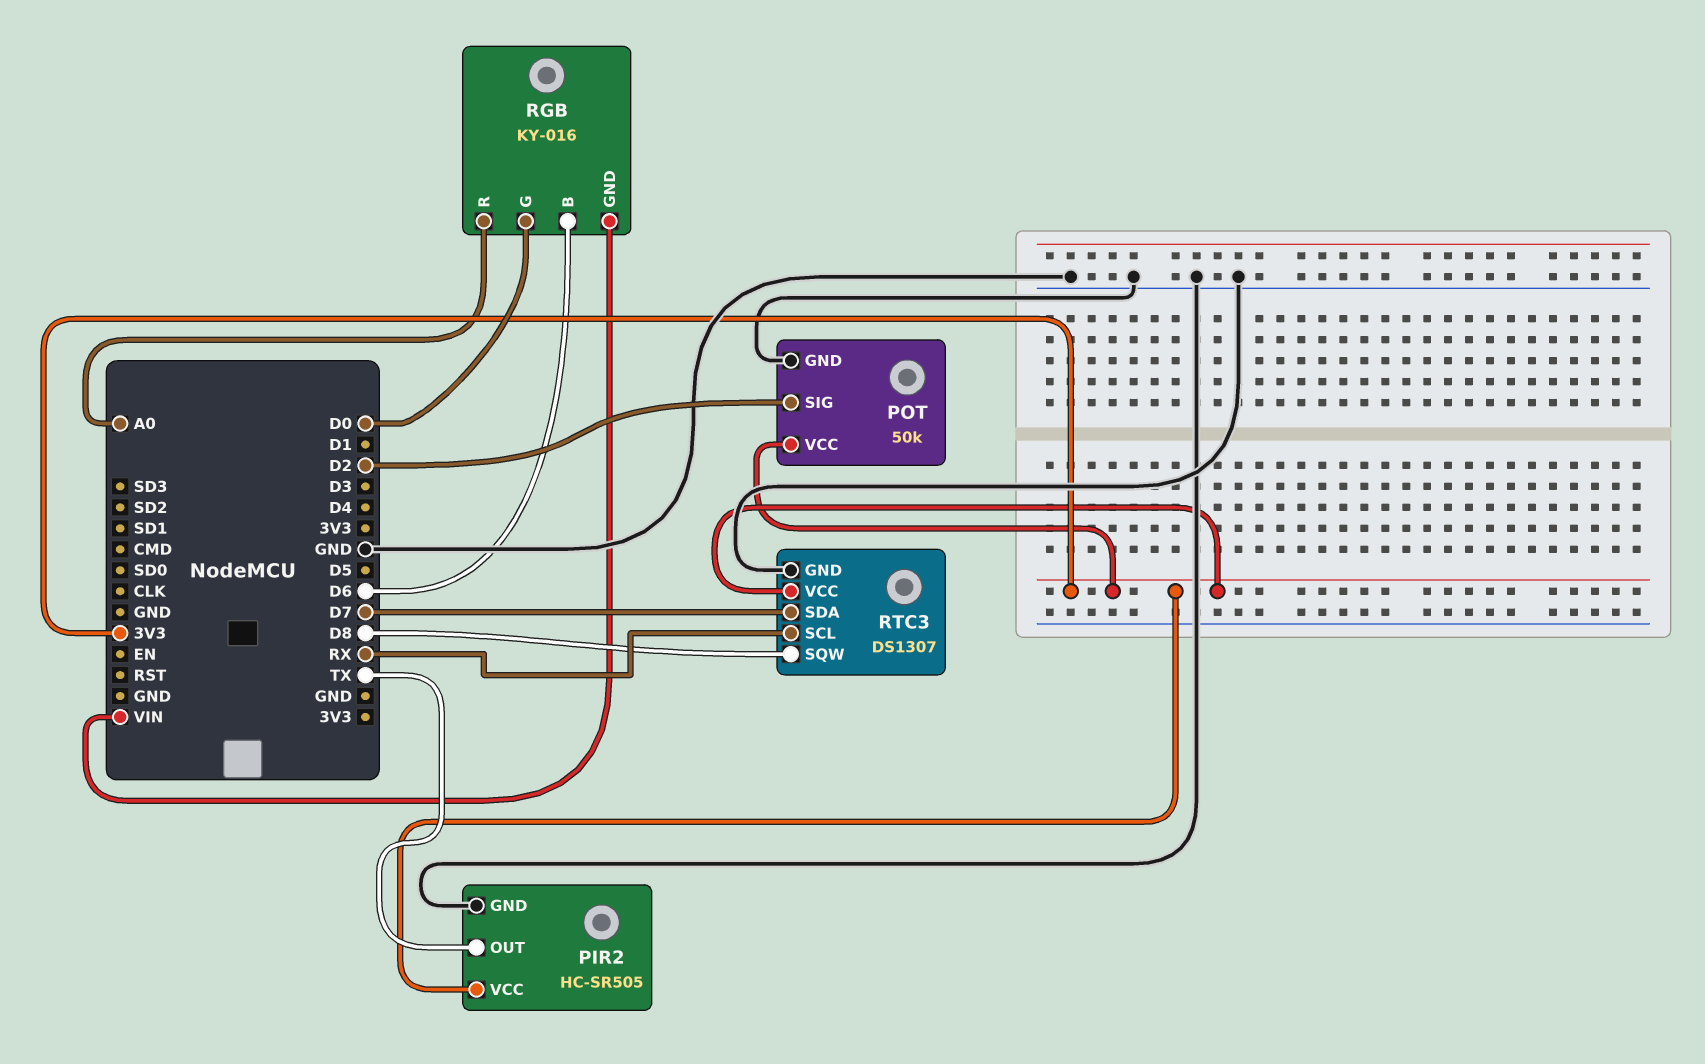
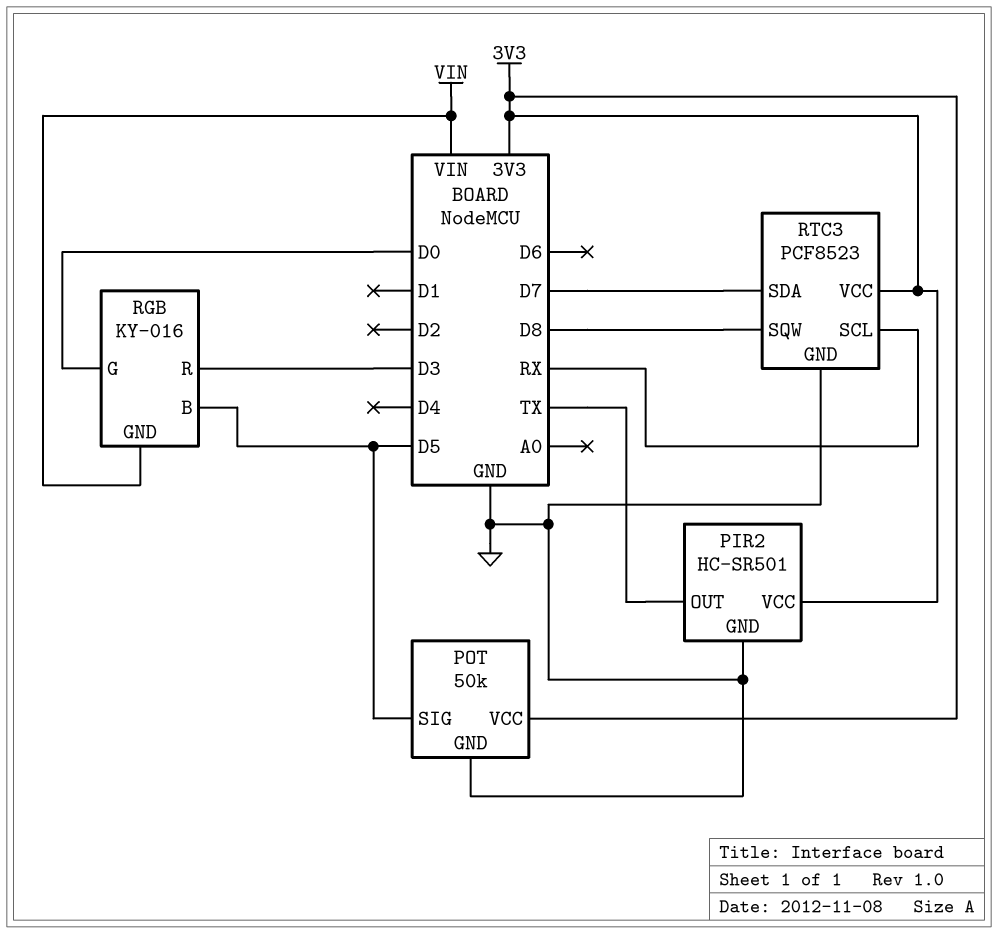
PIR2: HC-SR505 -> HC-SR501
POT pin SIG: D2 -> D5
RGB pin B: D6 -> D5
RGB pin R: A0 -> D3
RTC3: DS1307 -> PCF8523

